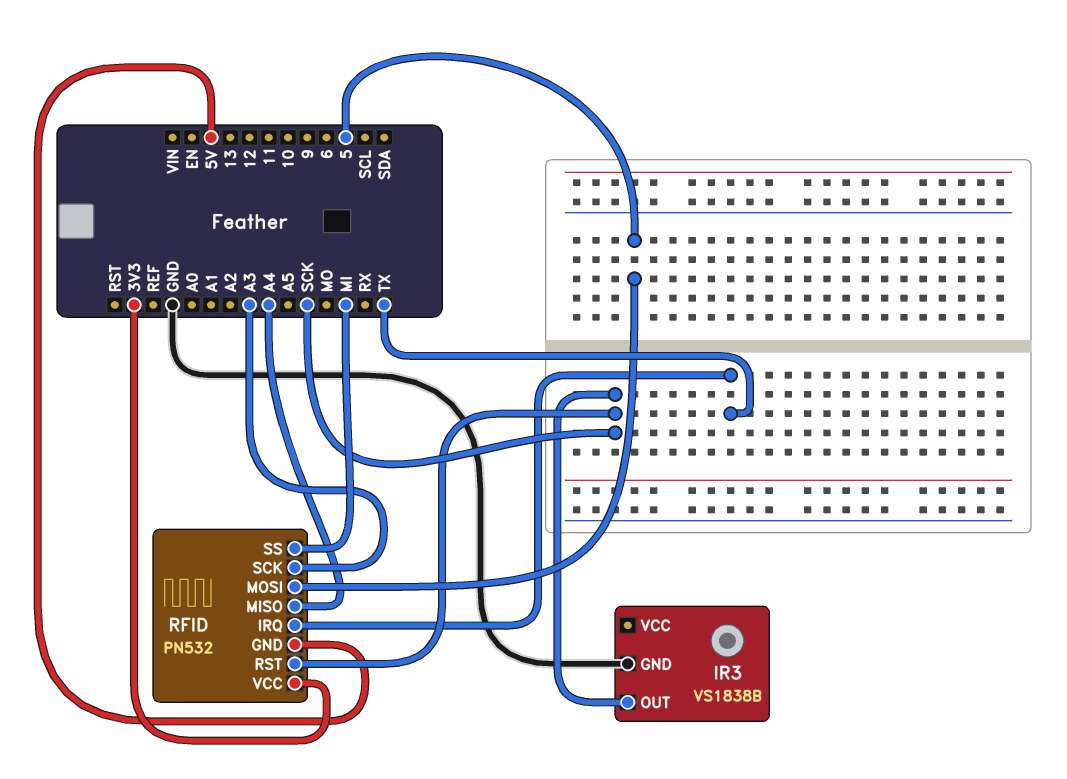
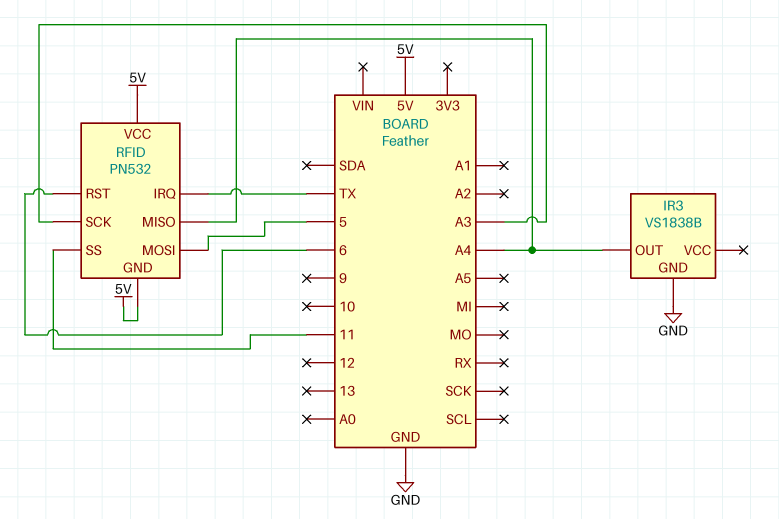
IR3 pin OUT: SCK -> A4
RFID pin RST: SCK -> 6
RFID pin SS: MI -> 11
RFID pin VCC: 3V3 -> 5V

